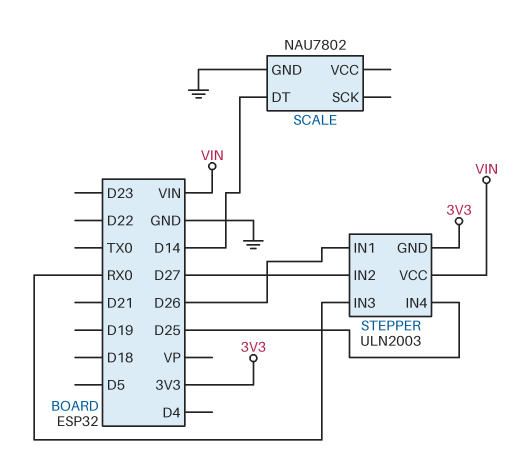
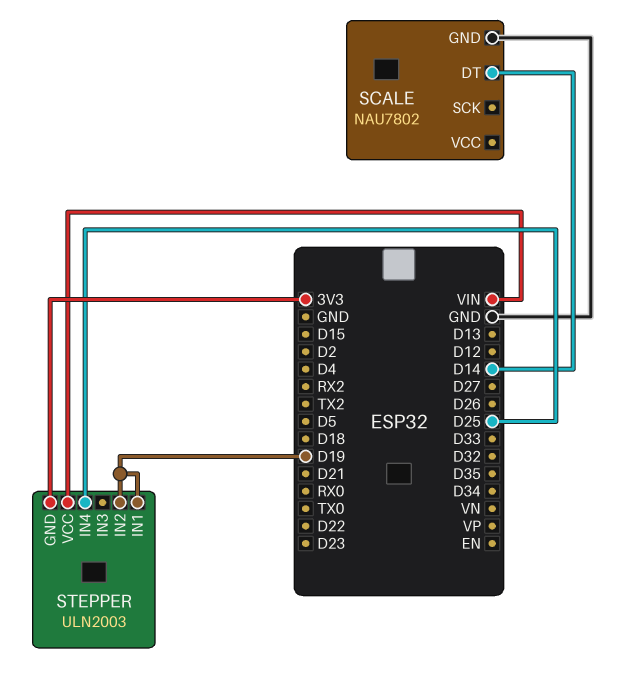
STEPPER pin IN1: D26 -> D19
STEPPER pin IN2: D27 -> D19
STEPPER pin IN3: RX0 -> none

